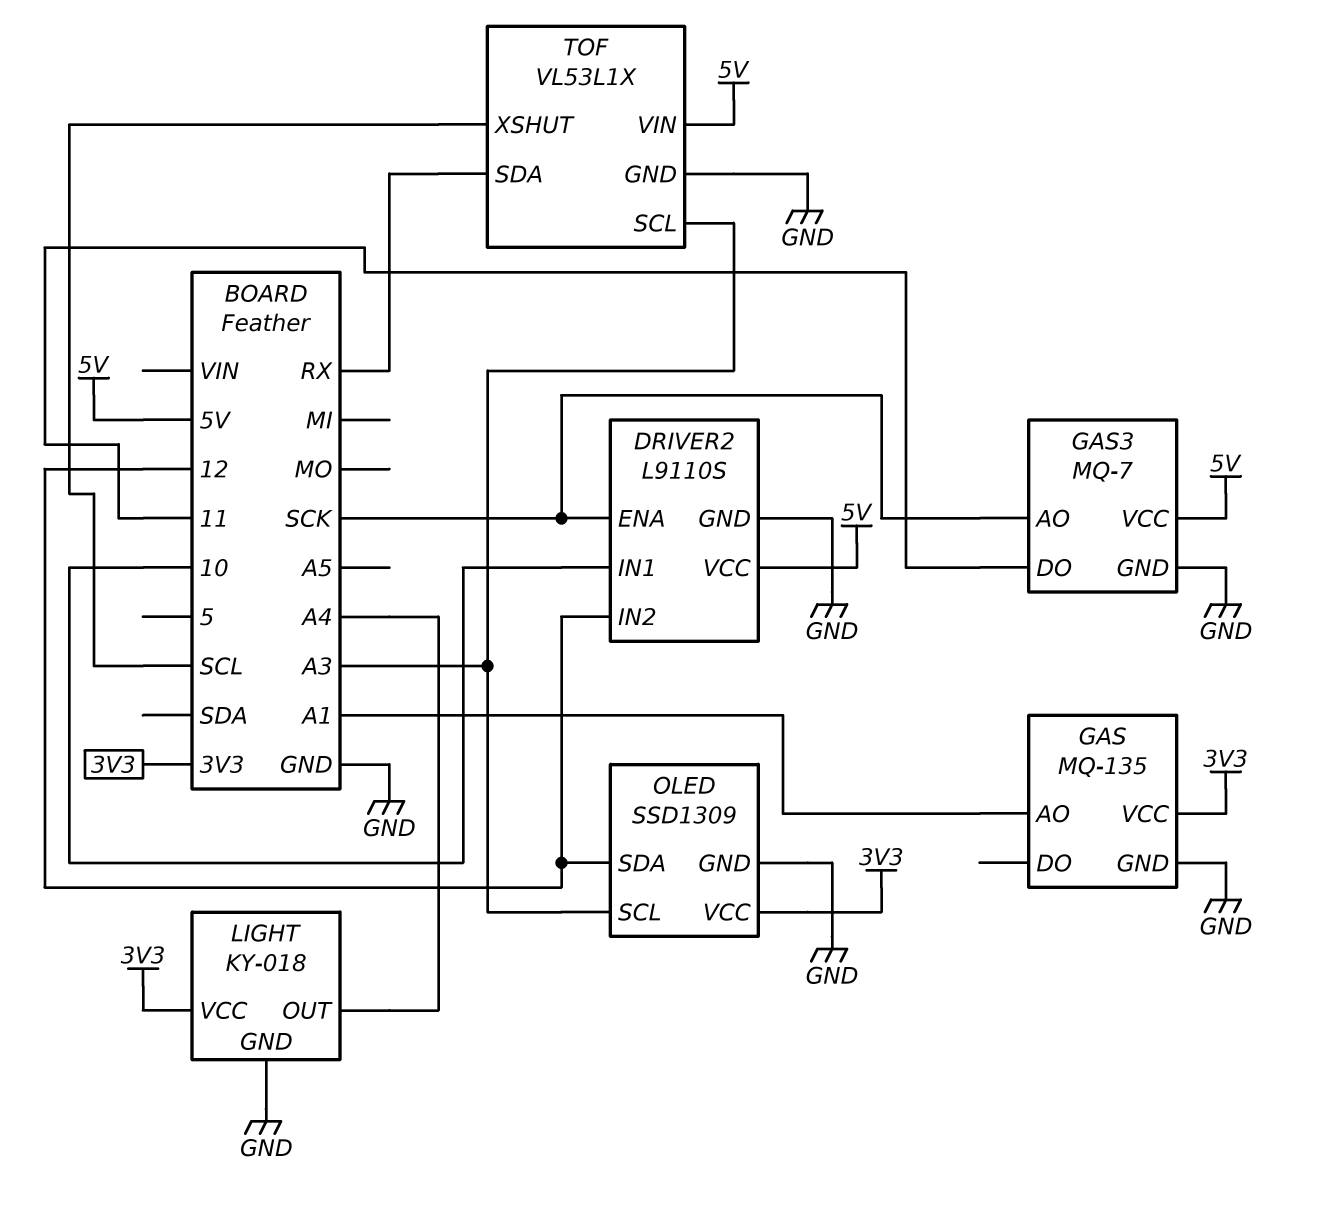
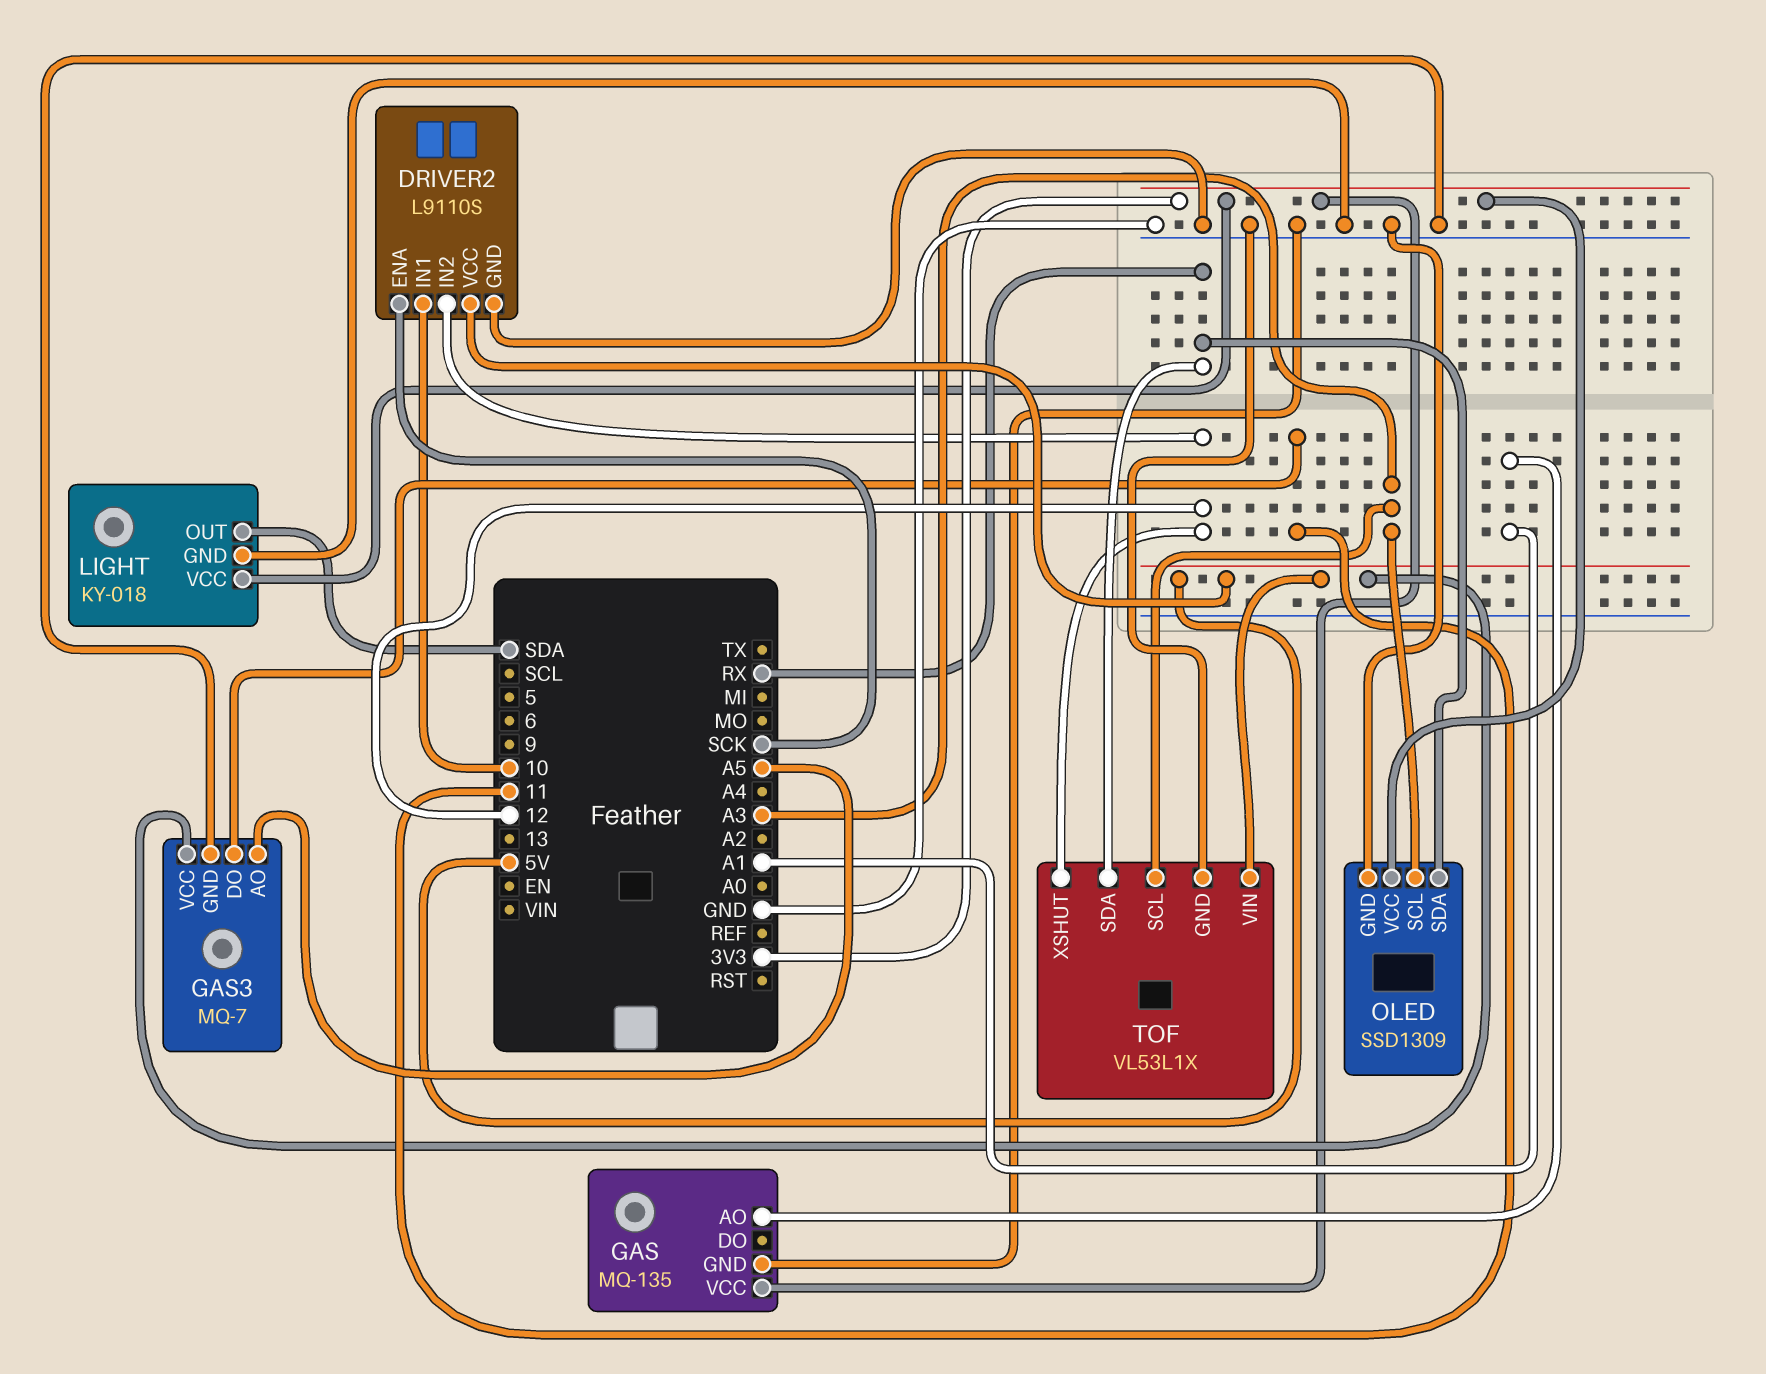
GAS3 pin AO: SCK -> A5
LIGHT pin OUT: A4 -> SDA
OLED pin SDA: 12 -> RX
TOF pin XSHUT: SCL -> 12

